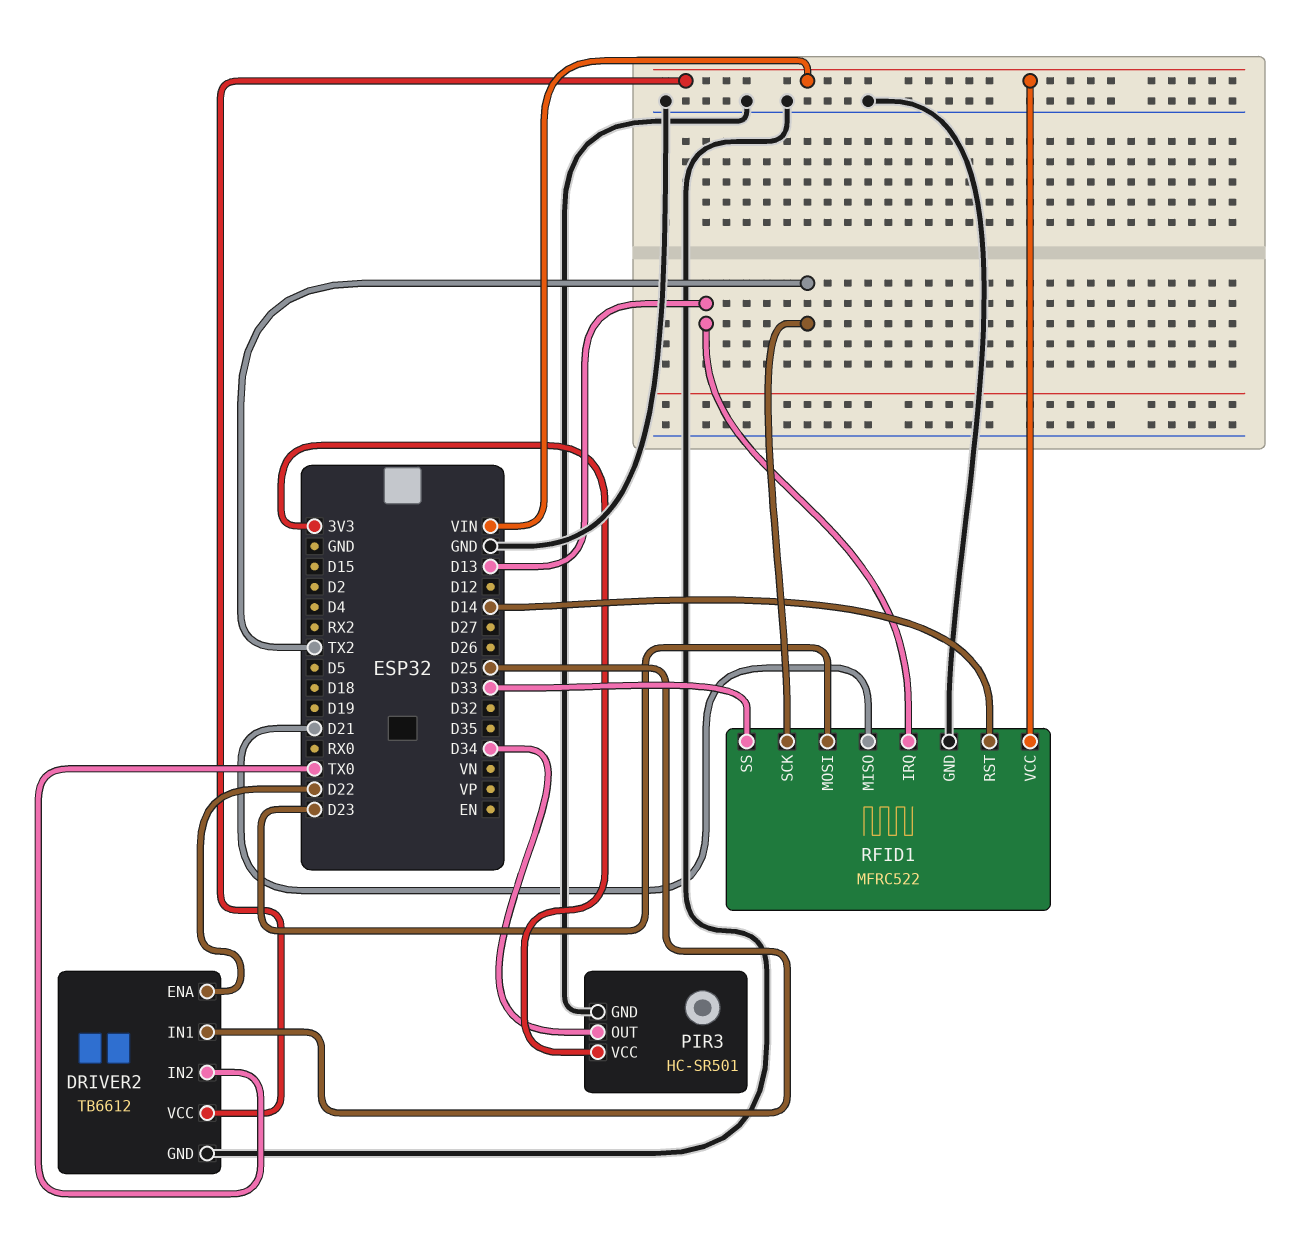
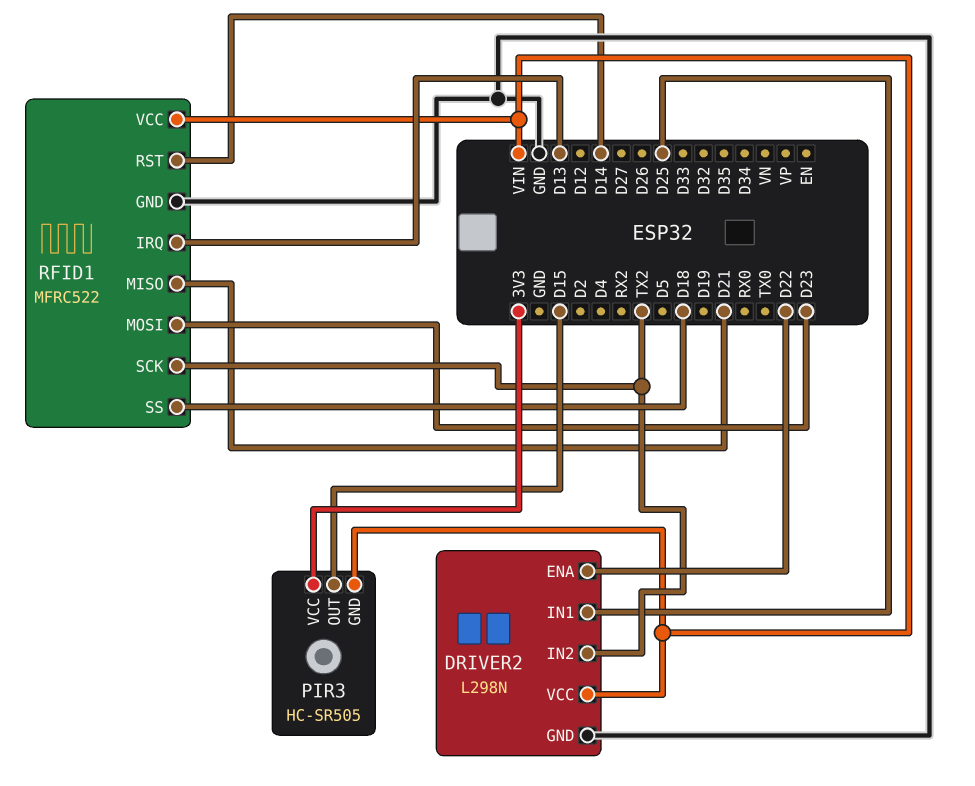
DRIVER2: TB6612 -> L298N
DRIVER2 pin IN2: TX0 -> TX2
PIR3: HC-SR501 -> HC-SR505
PIR3 pin GND: GND -> VIN
PIR3 pin OUT: D34 -> D15
RFID1 pin SS: D33 -> D18

